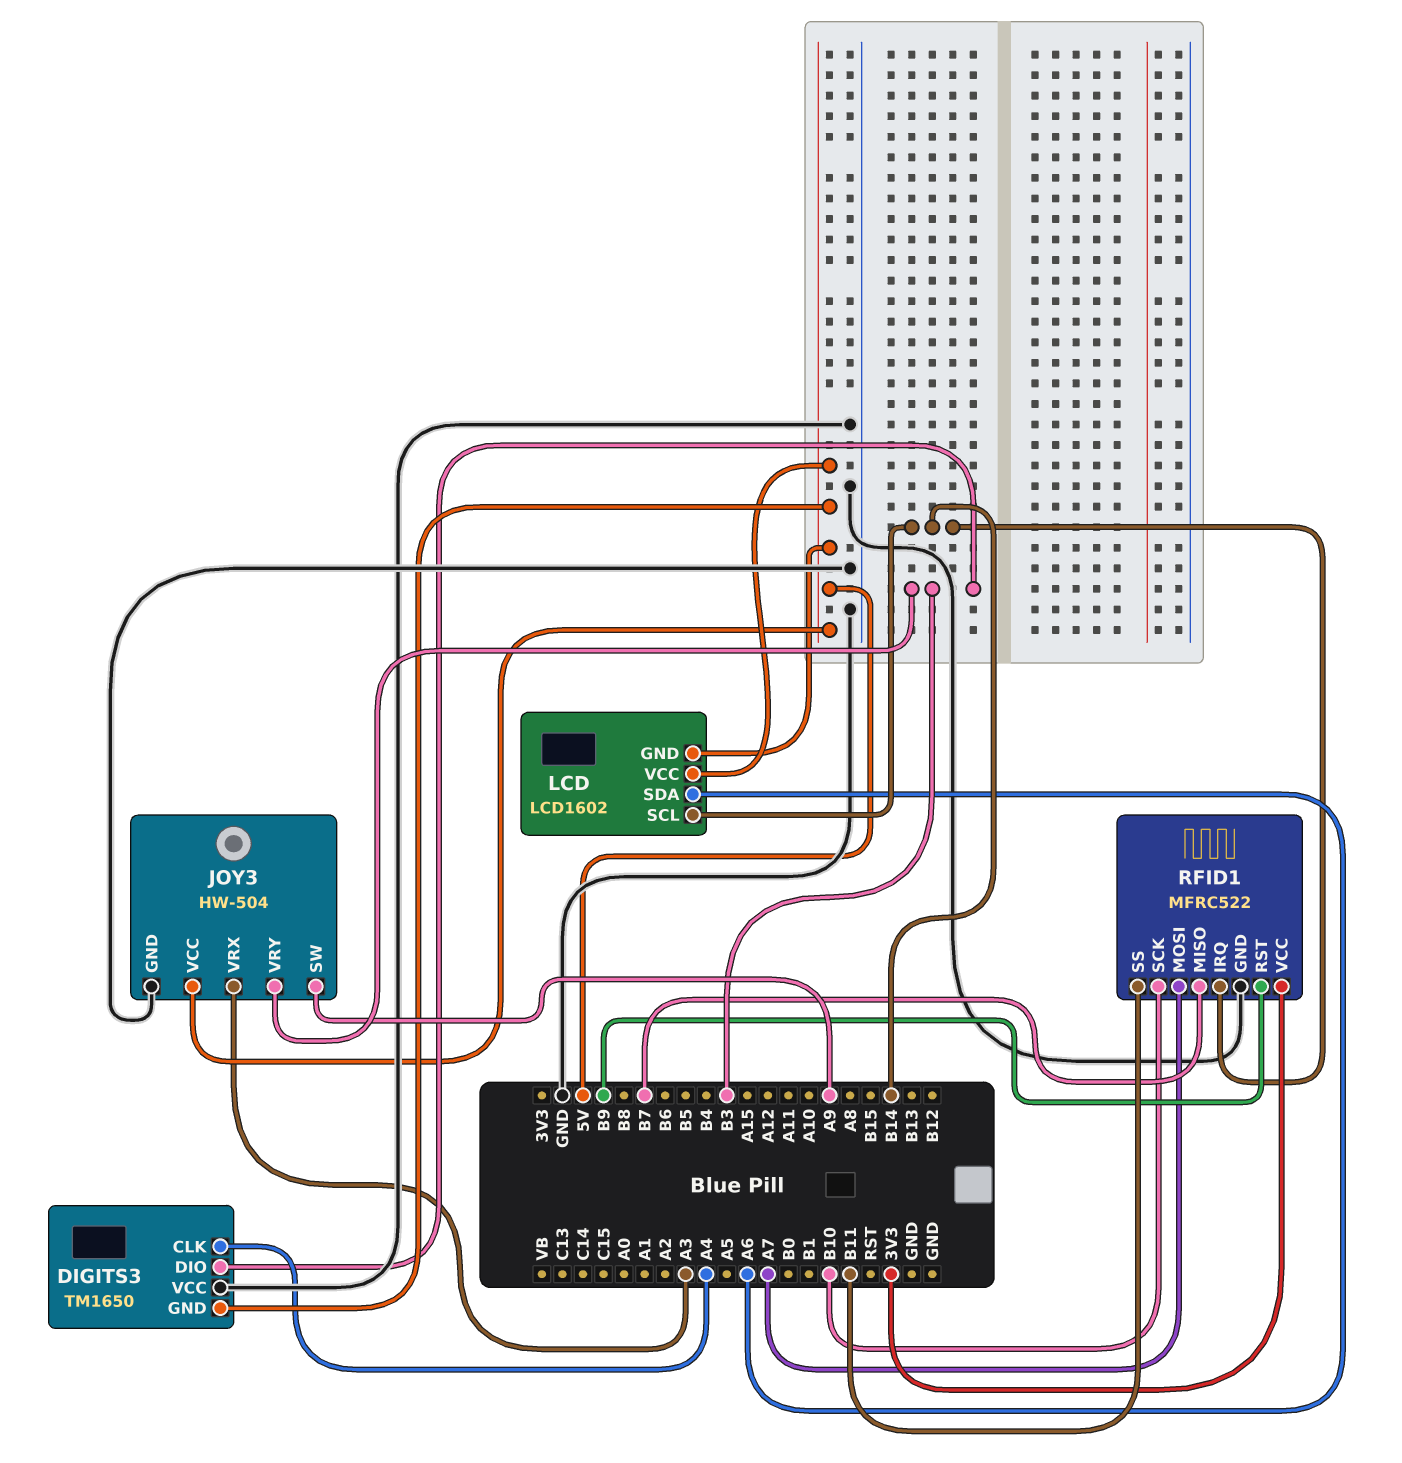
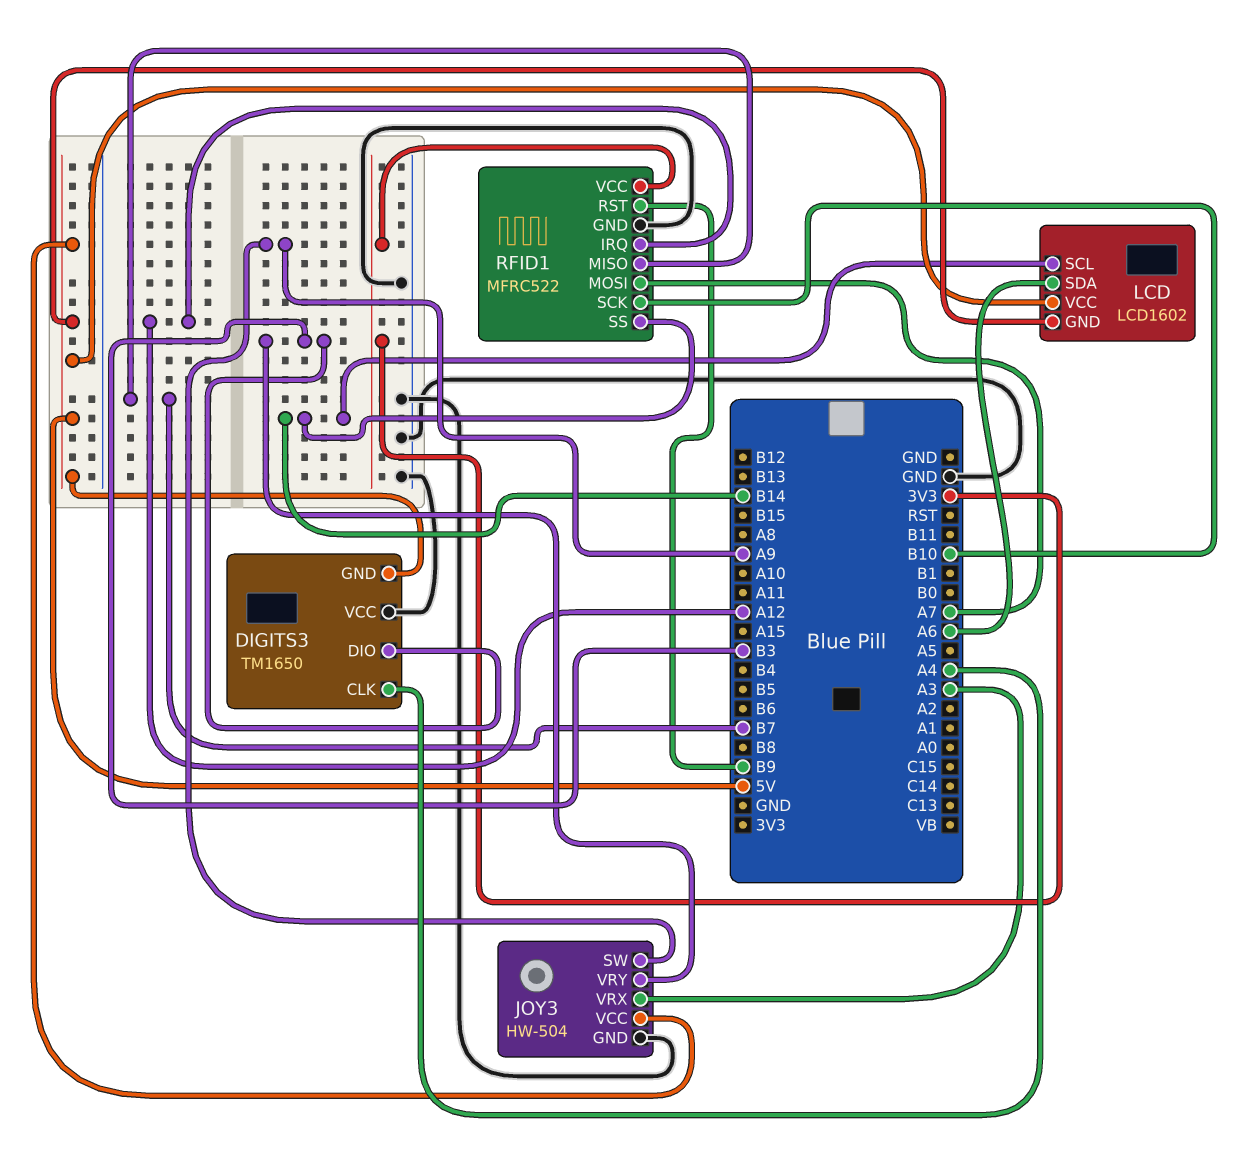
RFID1 pin IRQ: B14 -> A12
RFID1 pin SS: B11 -> B14

